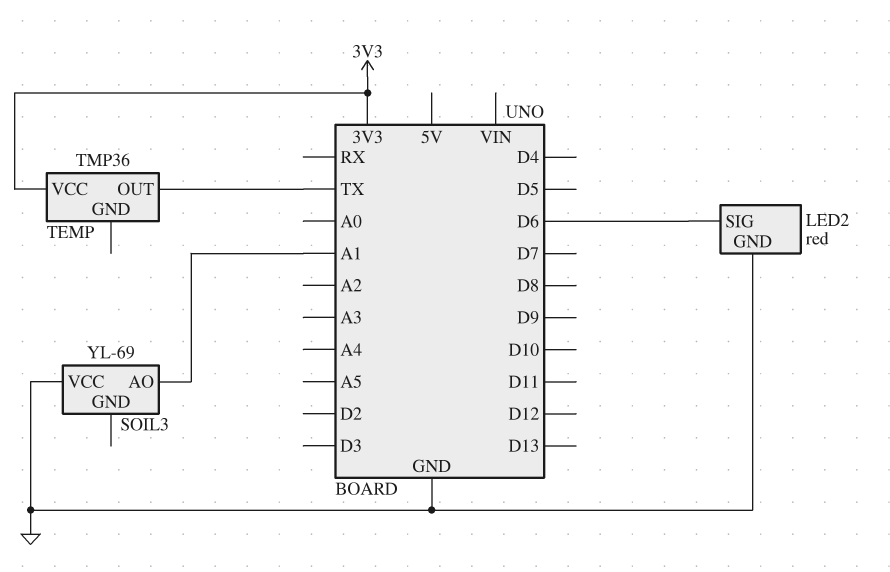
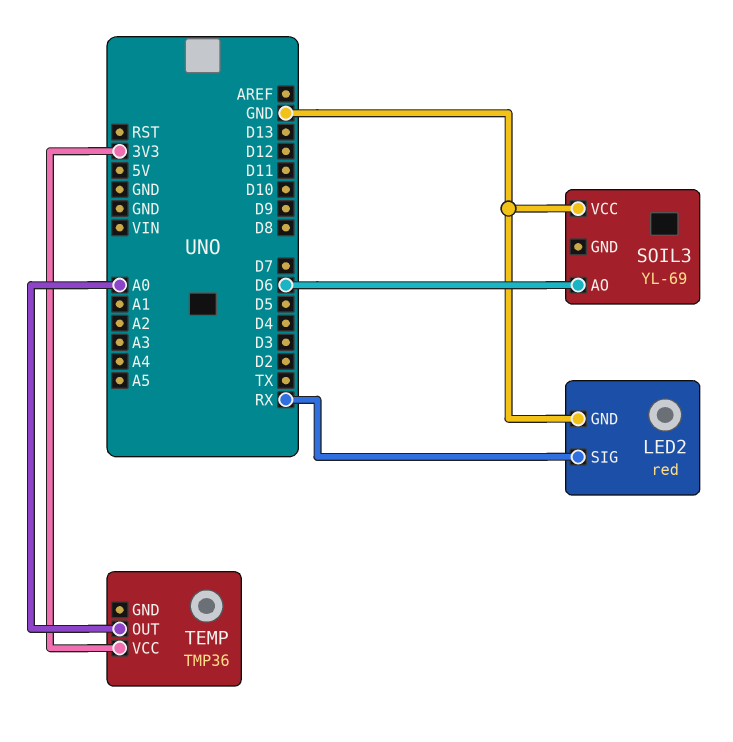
LED2 pin SIG: D6 -> RX
SOIL3 pin AO: A1 -> D6
TEMP pin OUT: TX -> A0

